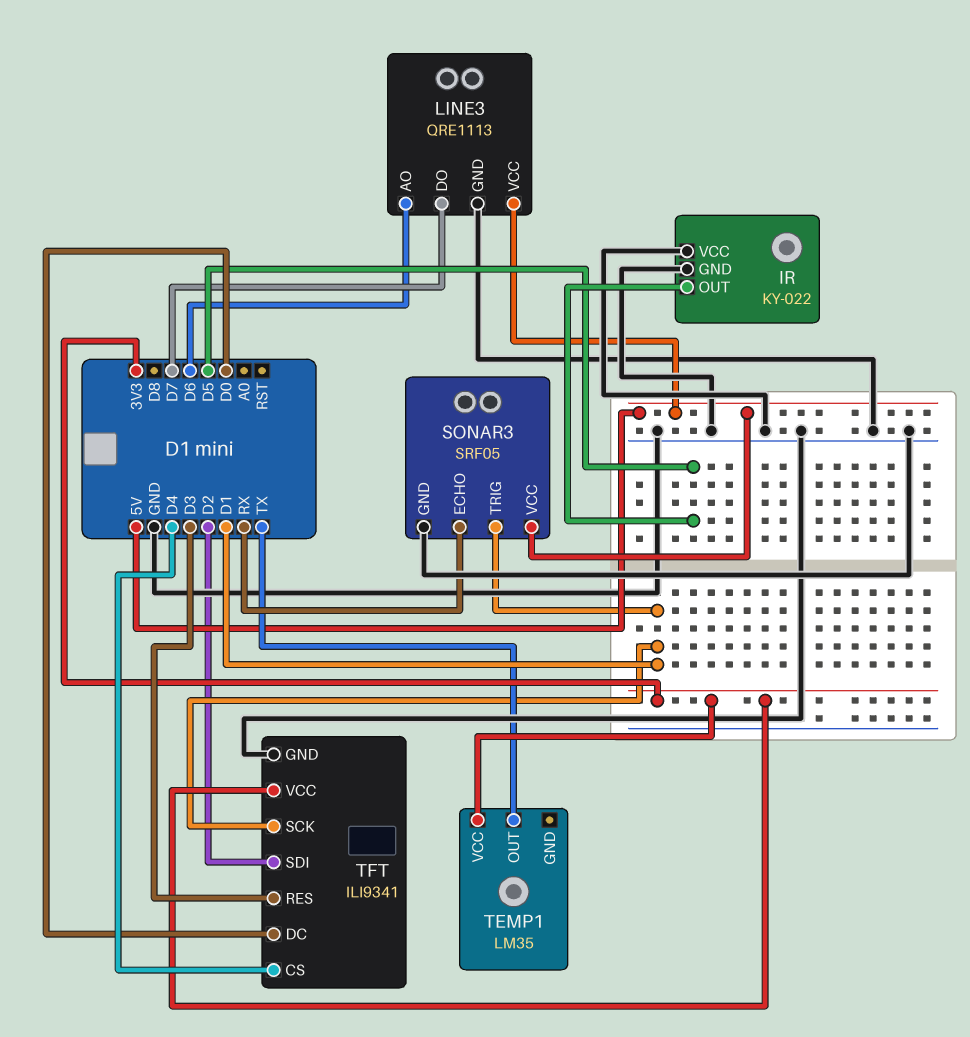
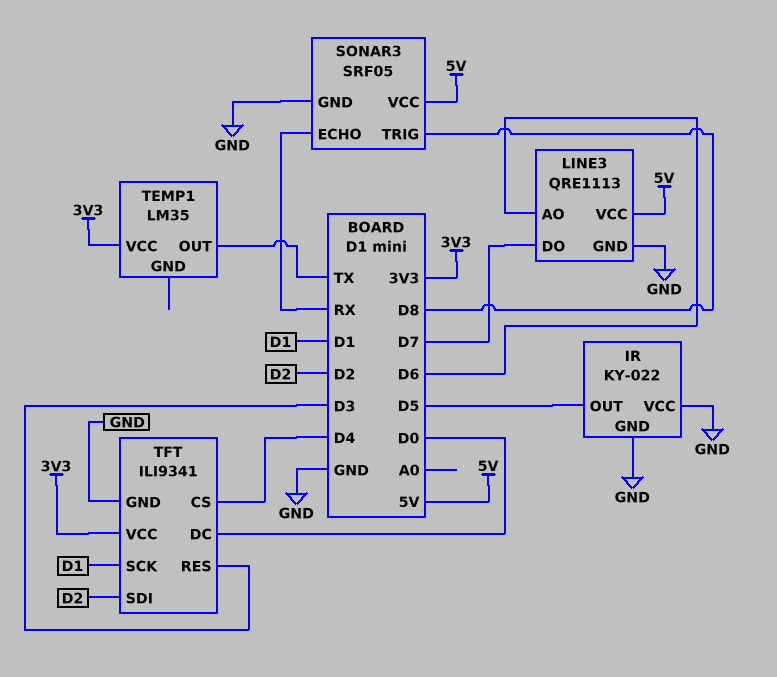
SONAR3 pin TRIG: D1 -> D8

